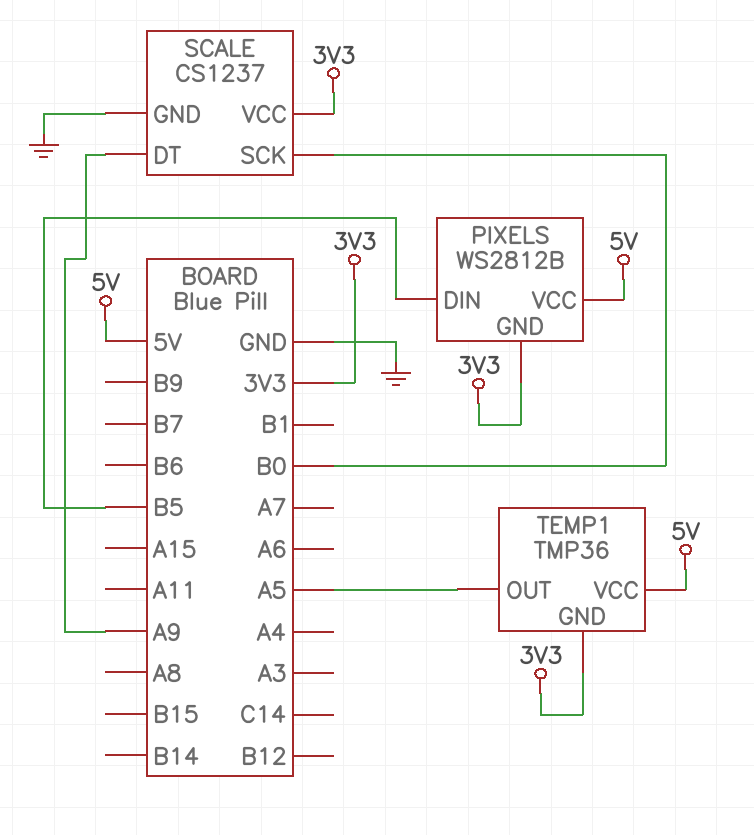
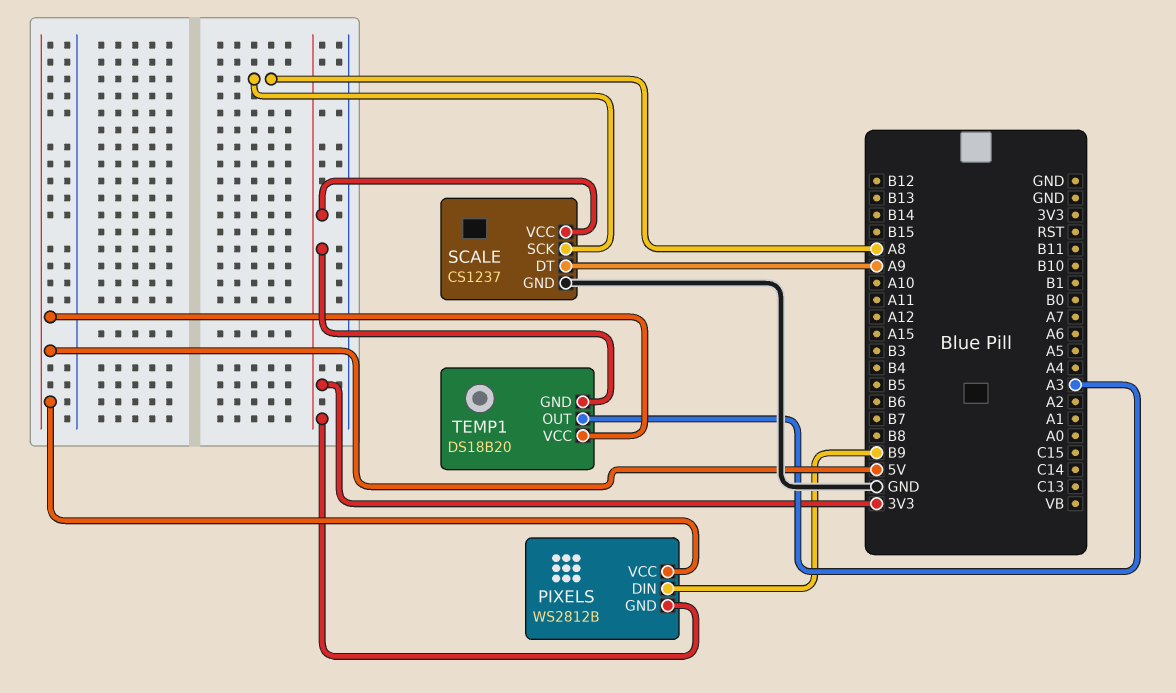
PIXELS pin DIN: B5 -> B9
SCALE pin SCK: B0 -> A8
TEMP1: TMP36 -> DS18B20
TEMP1 pin OUT: A5 -> A3

